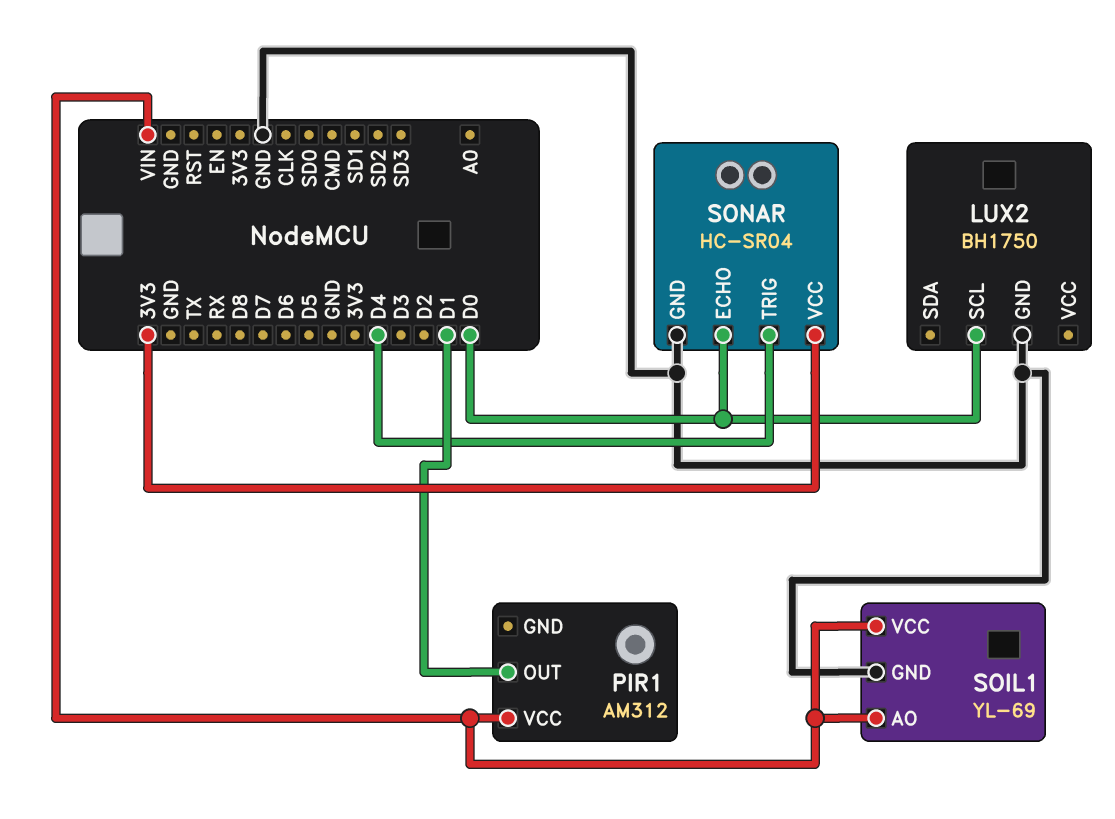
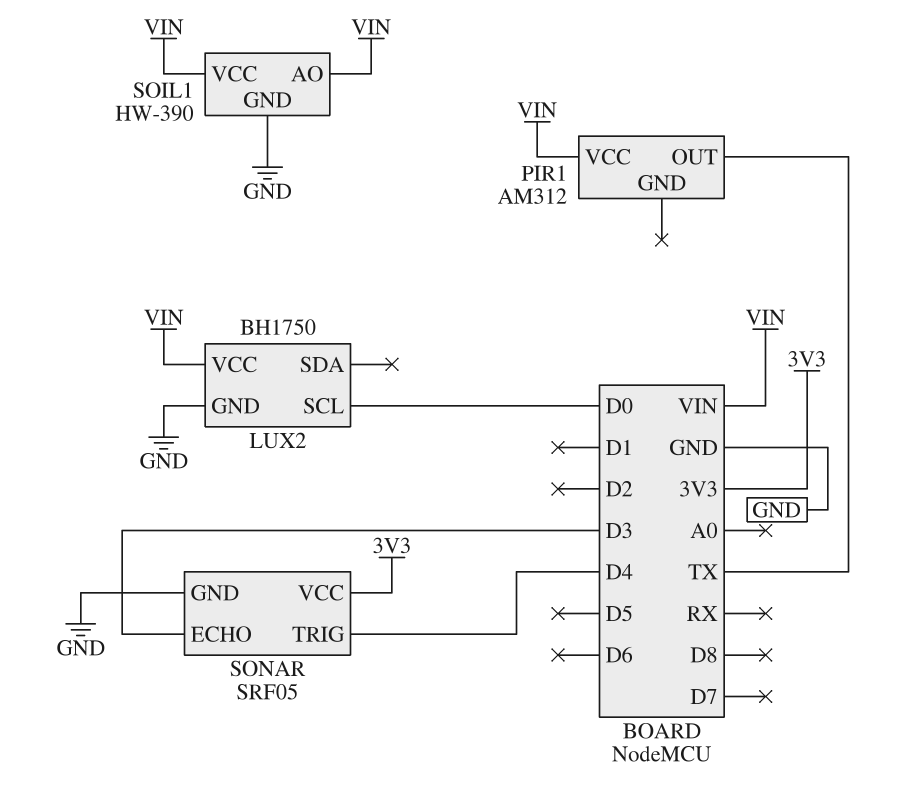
LUX2 pin VCC: none -> VIN
PIR1 pin OUT: D1 -> TX
SOIL1: YL-69 -> HW-390
SONAR: HC-SR04 -> SRF05
SONAR pin ECHO: D0 -> D3

